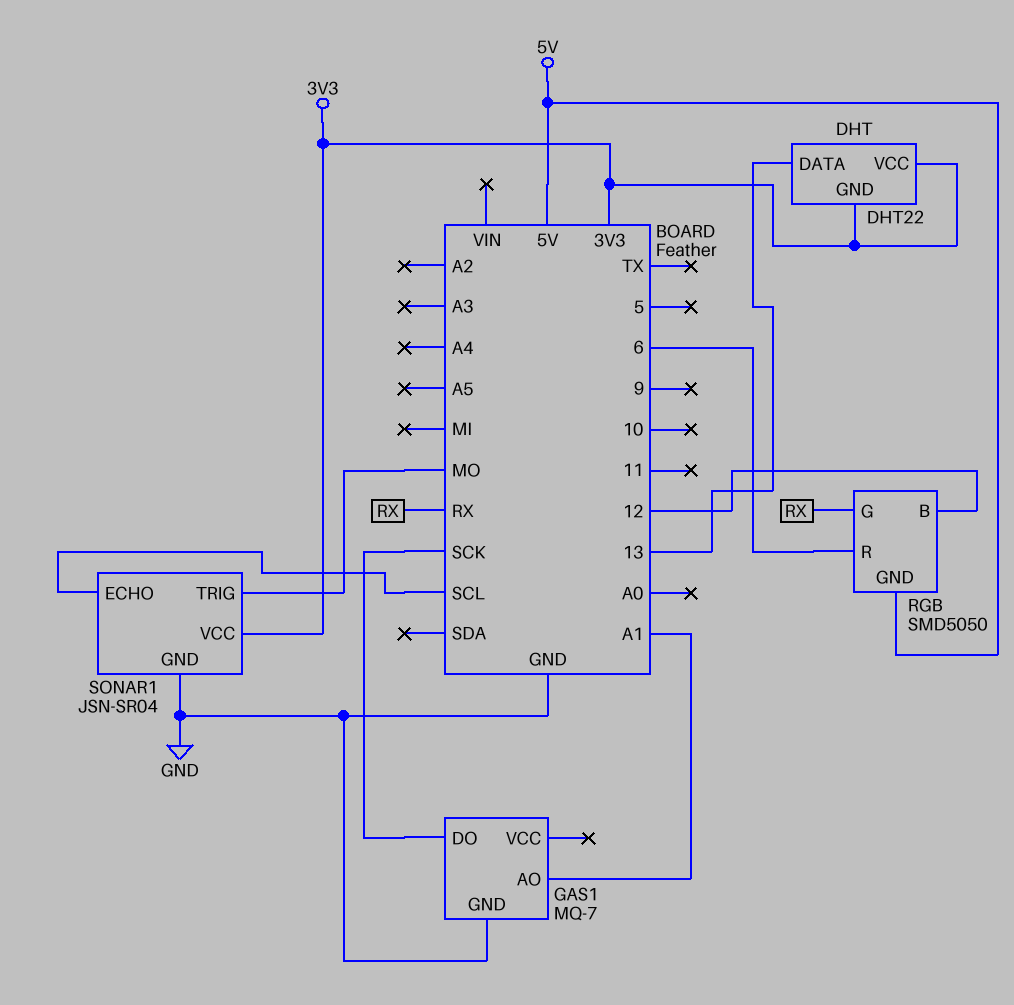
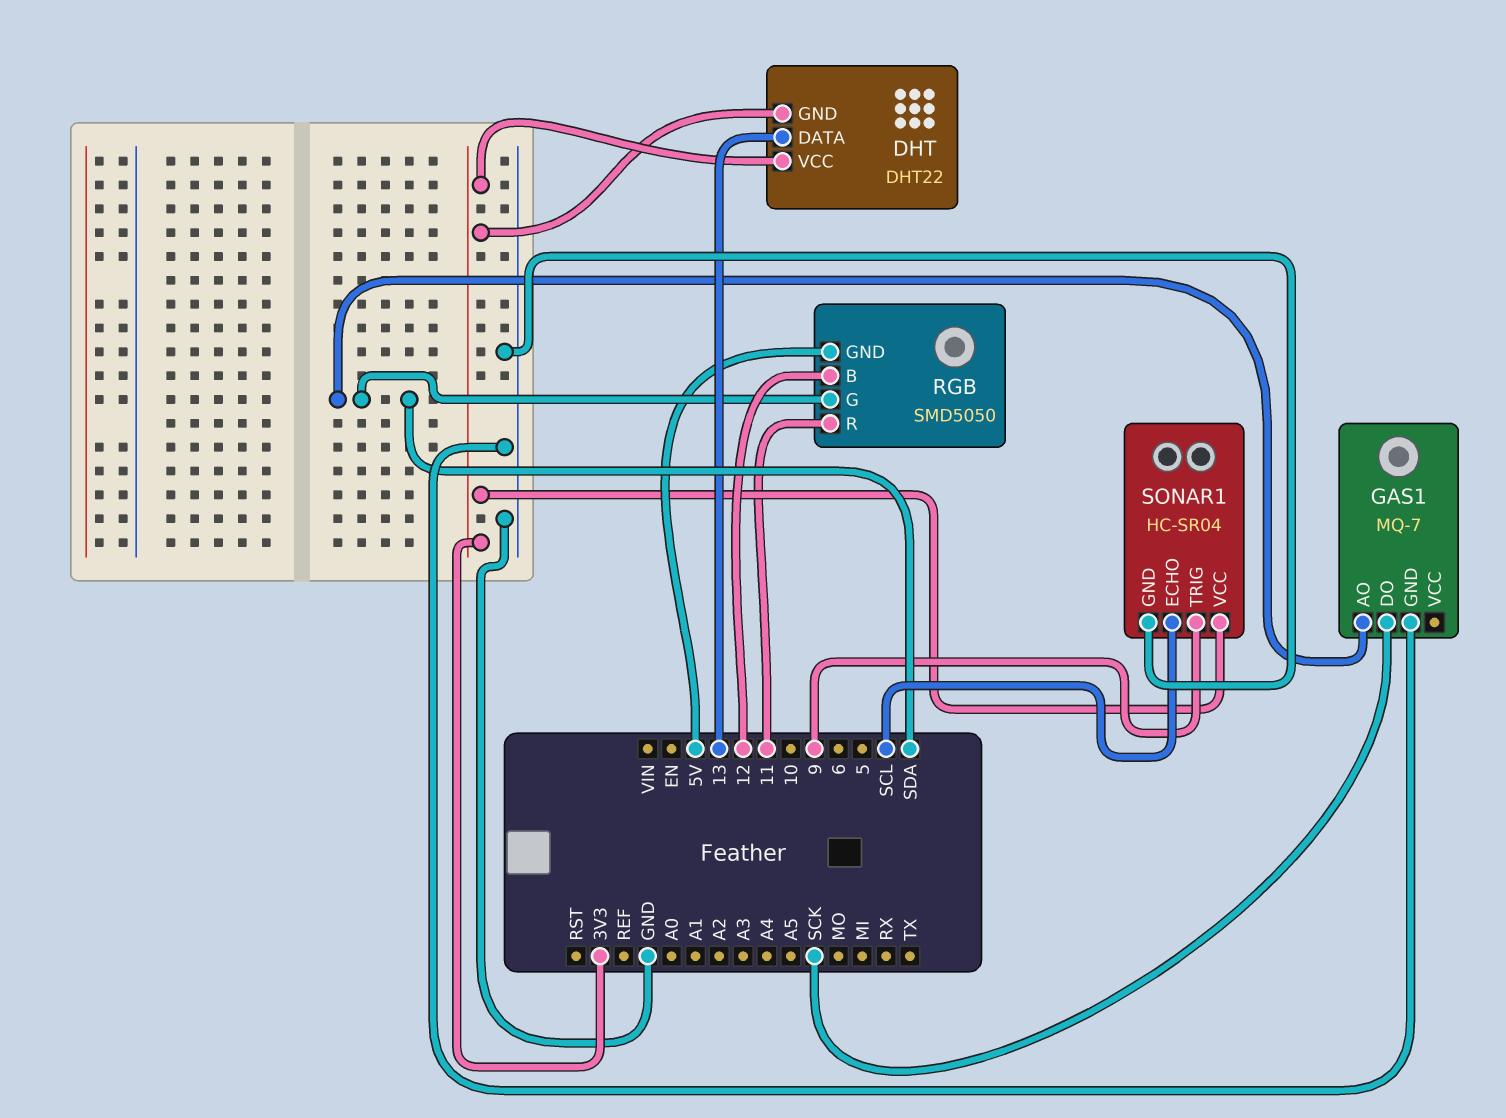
GAS1 pin AO: A1 -> SDA
RGB pin G: RX -> SDA
RGB pin R: 6 -> 11
SONAR1: JSN-SR04 -> HC-SR04
SONAR1 pin TRIG: MO -> 9

